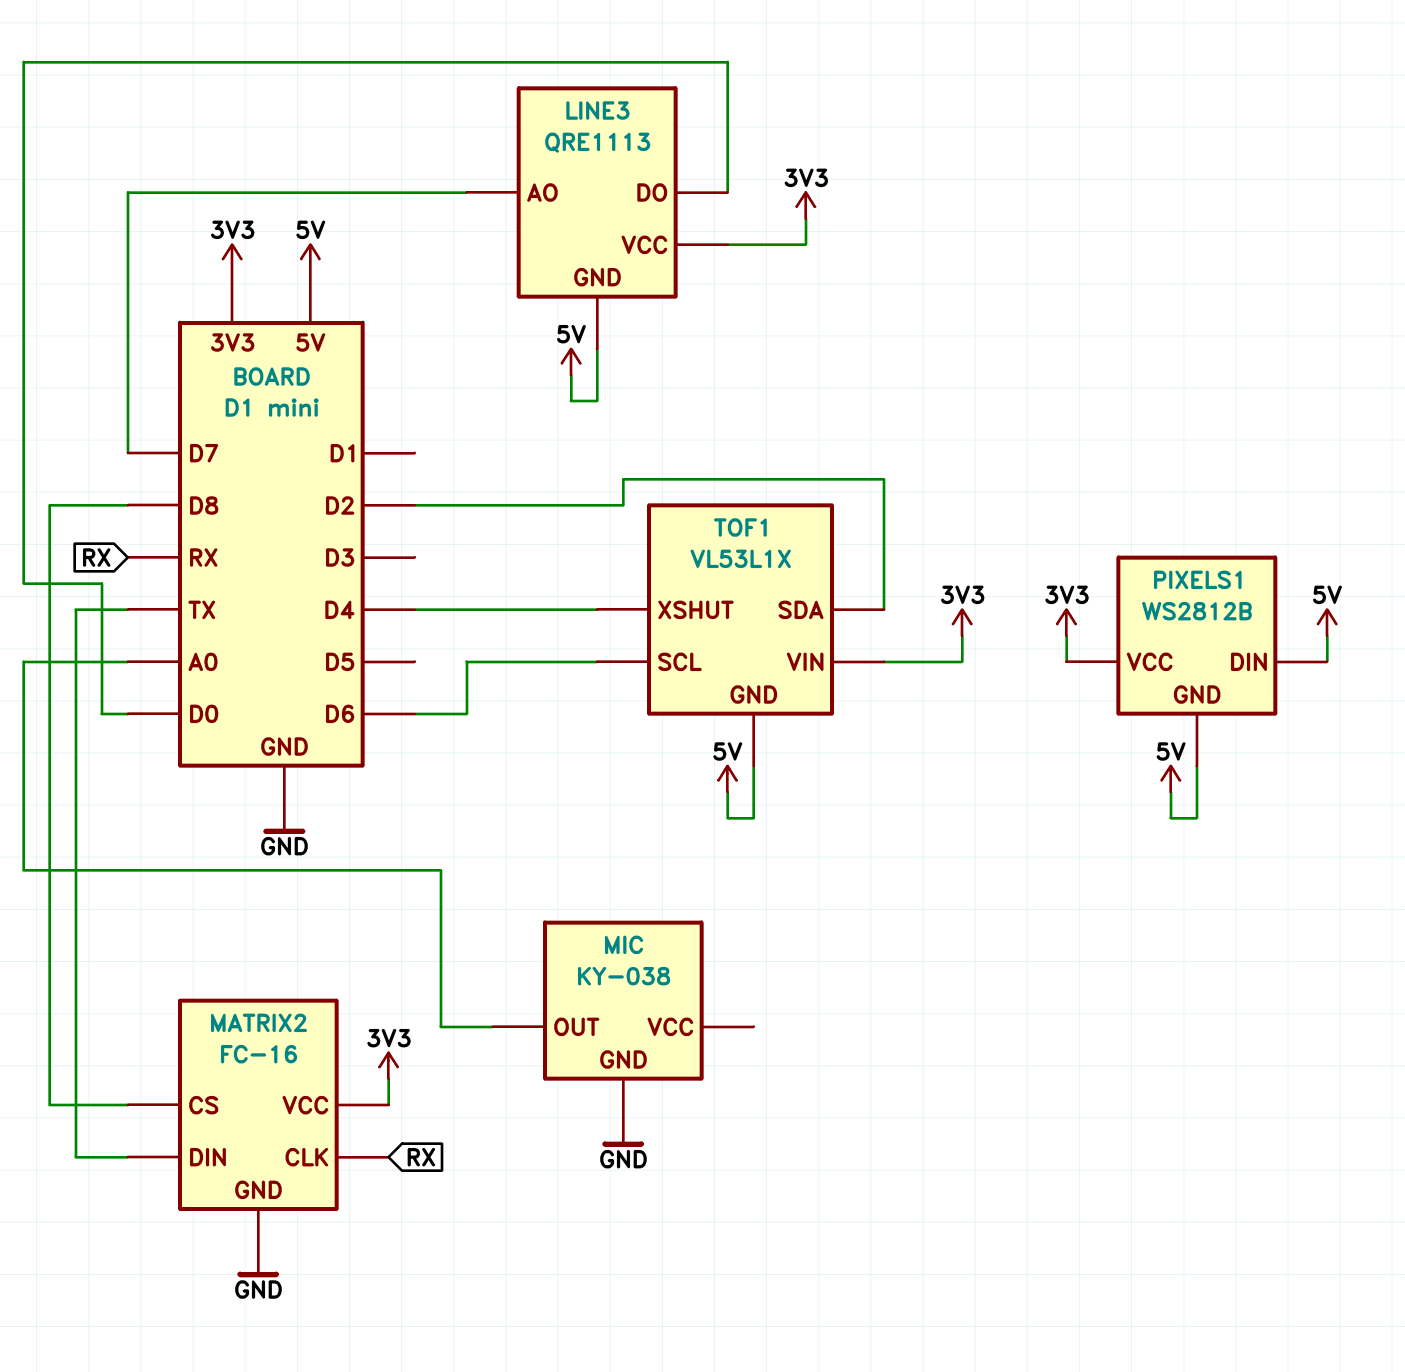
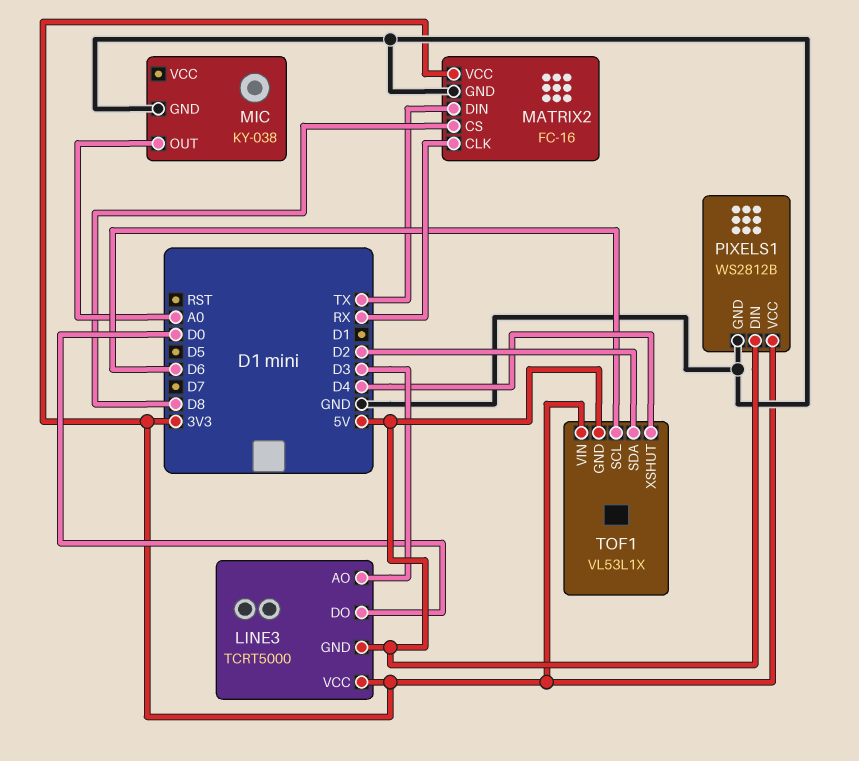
LINE3: QRE1113 -> TCRT5000
LINE3 pin AO: D7 -> D3
PIXELS1 pin GND: 5V -> GND

